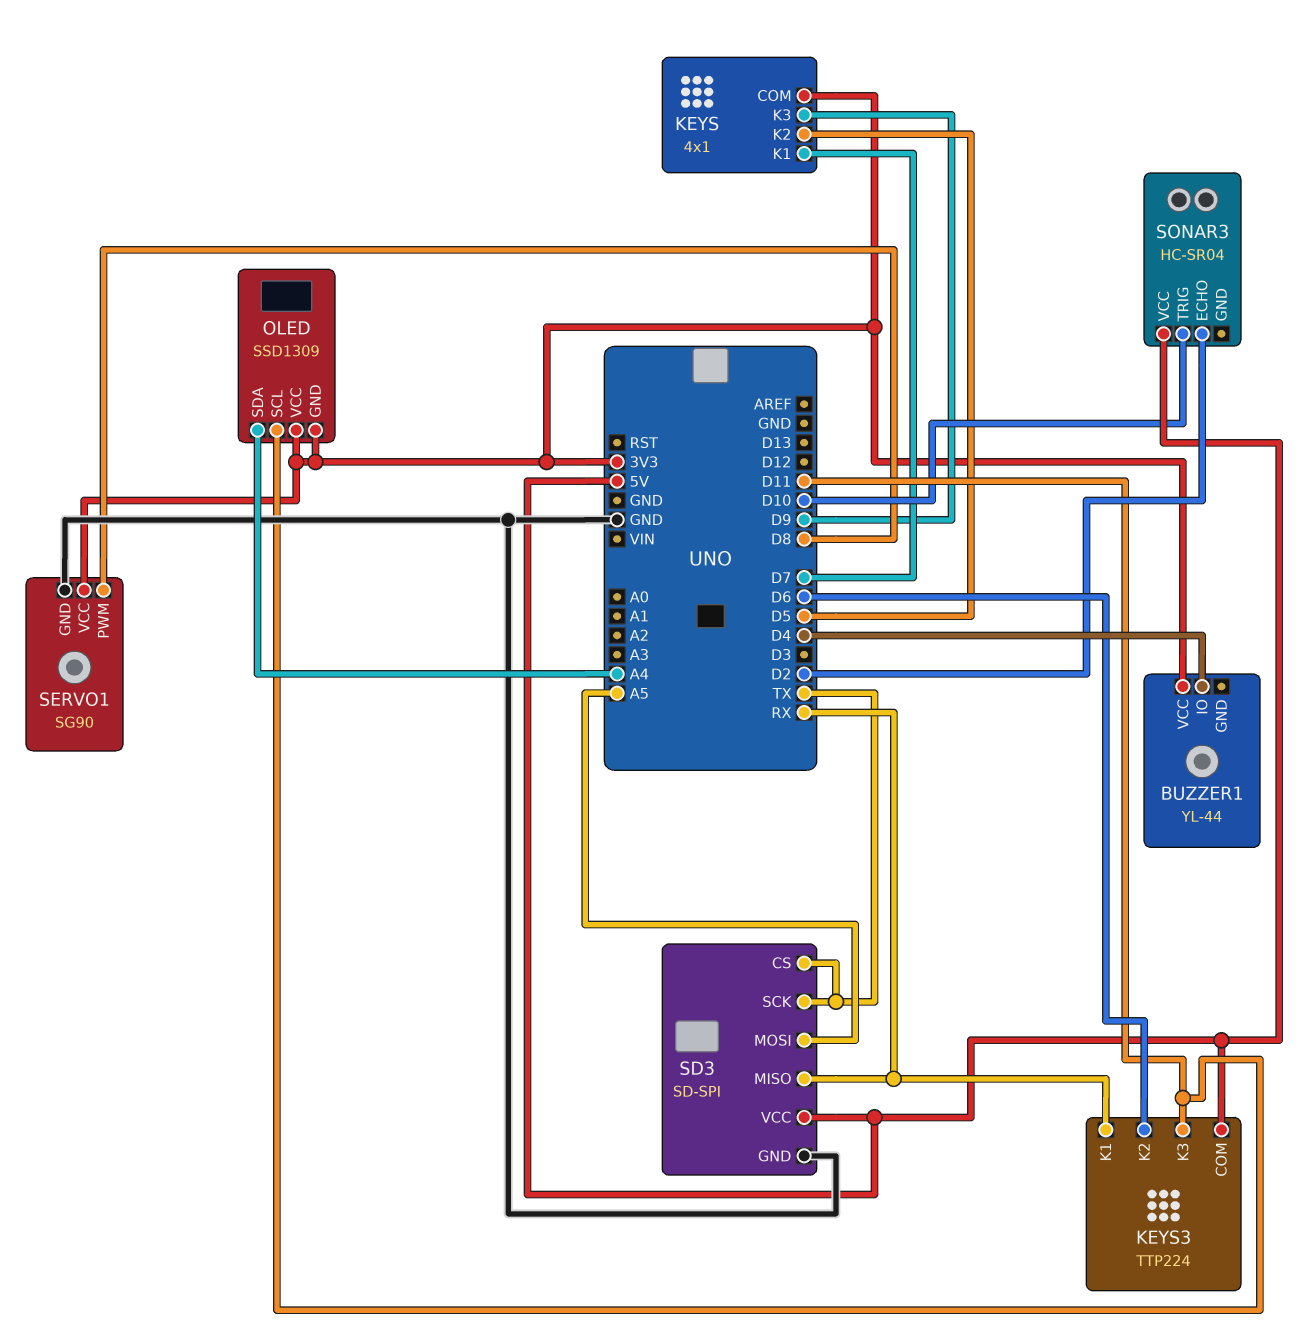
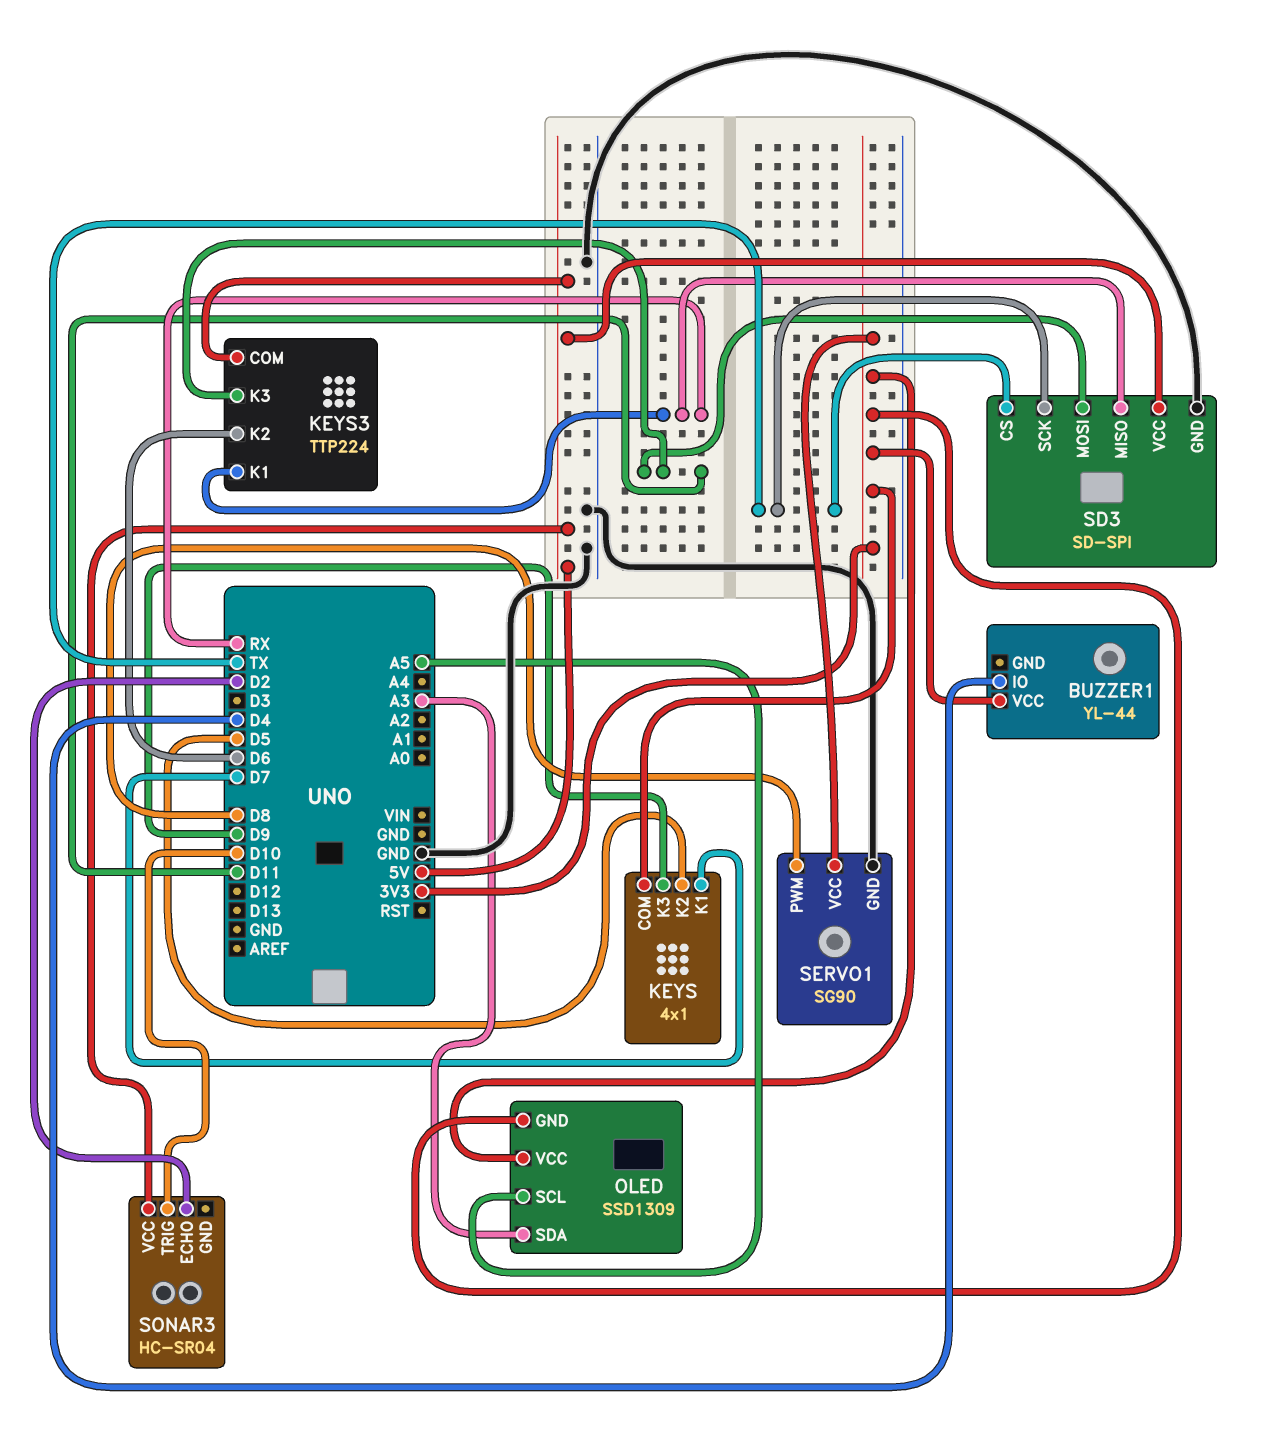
OLED pin SCL: D11 -> A5
OLED pin SDA: A4 -> A3
SD3 pin MOSI: A5 -> D11

